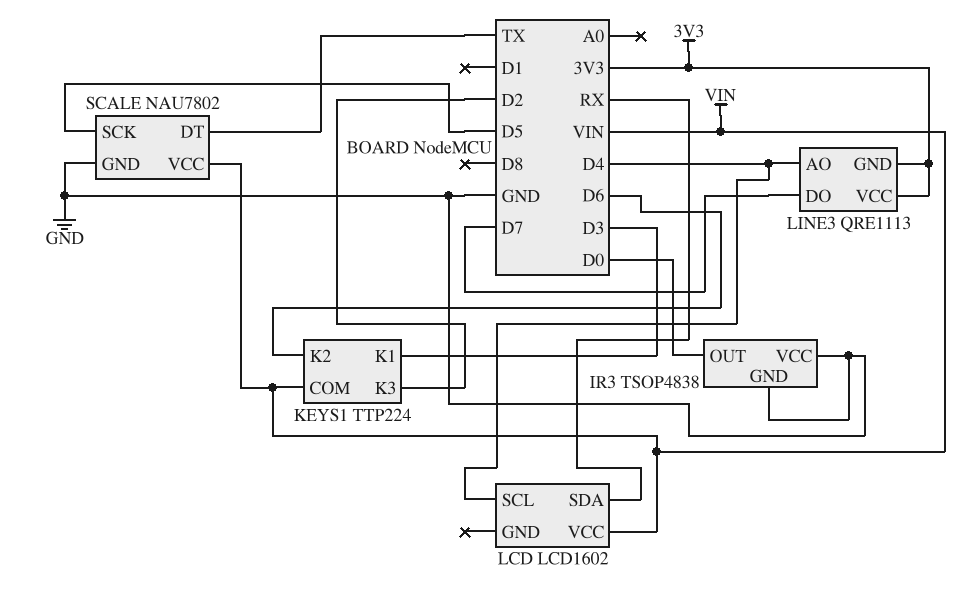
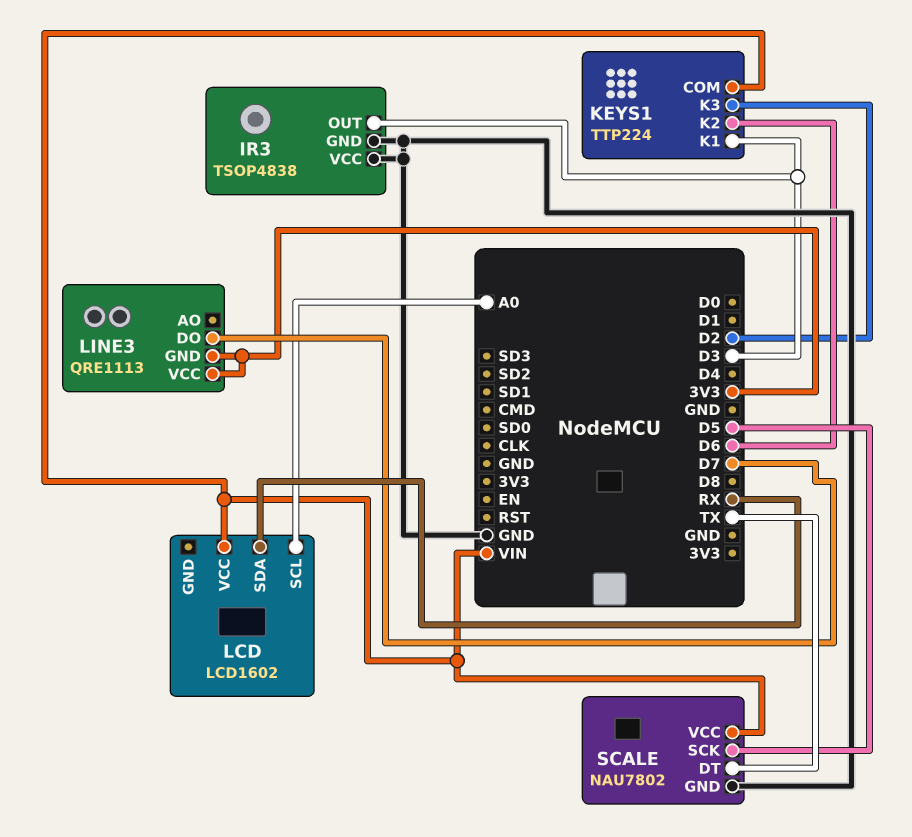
IR3 pin OUT: D0 -> D3
LCD pin SCL: D4 -> A0
LINE3 pin AO: D4 -> none

